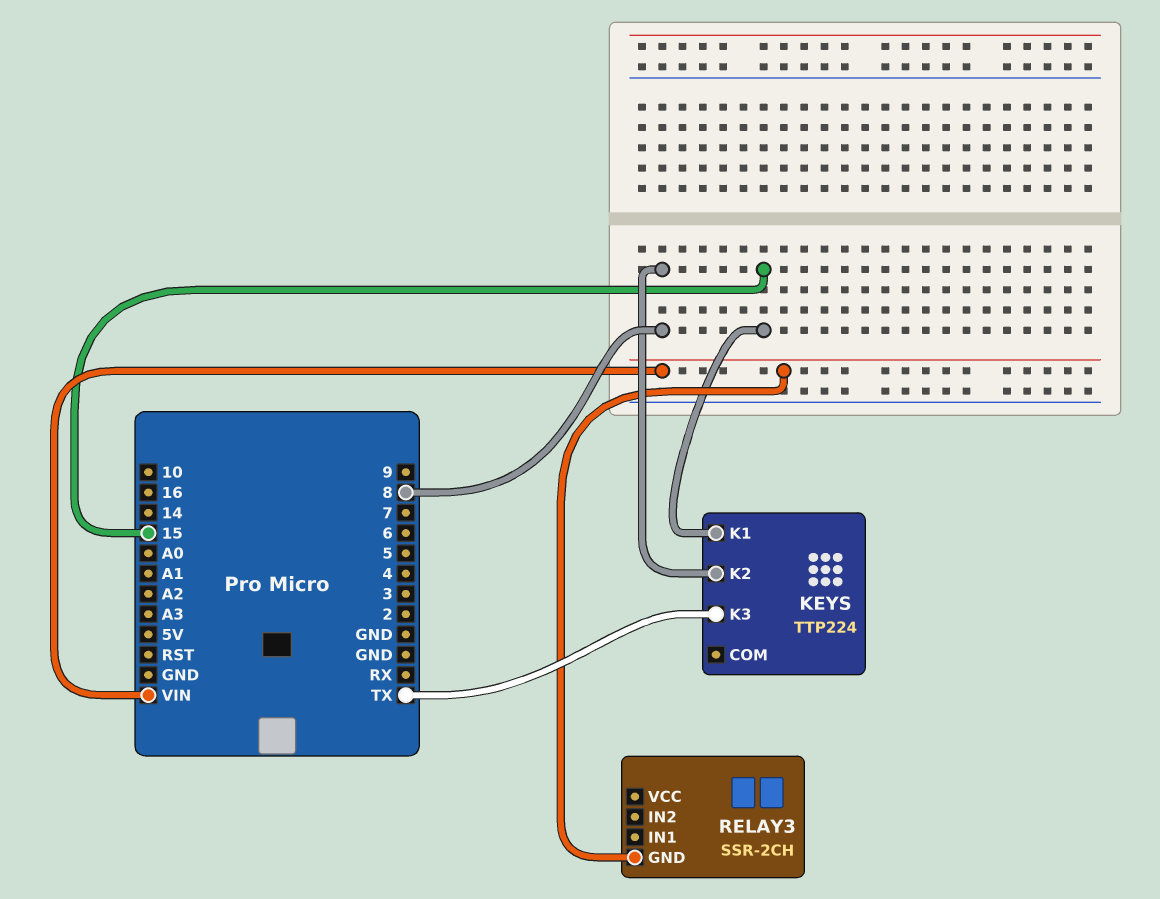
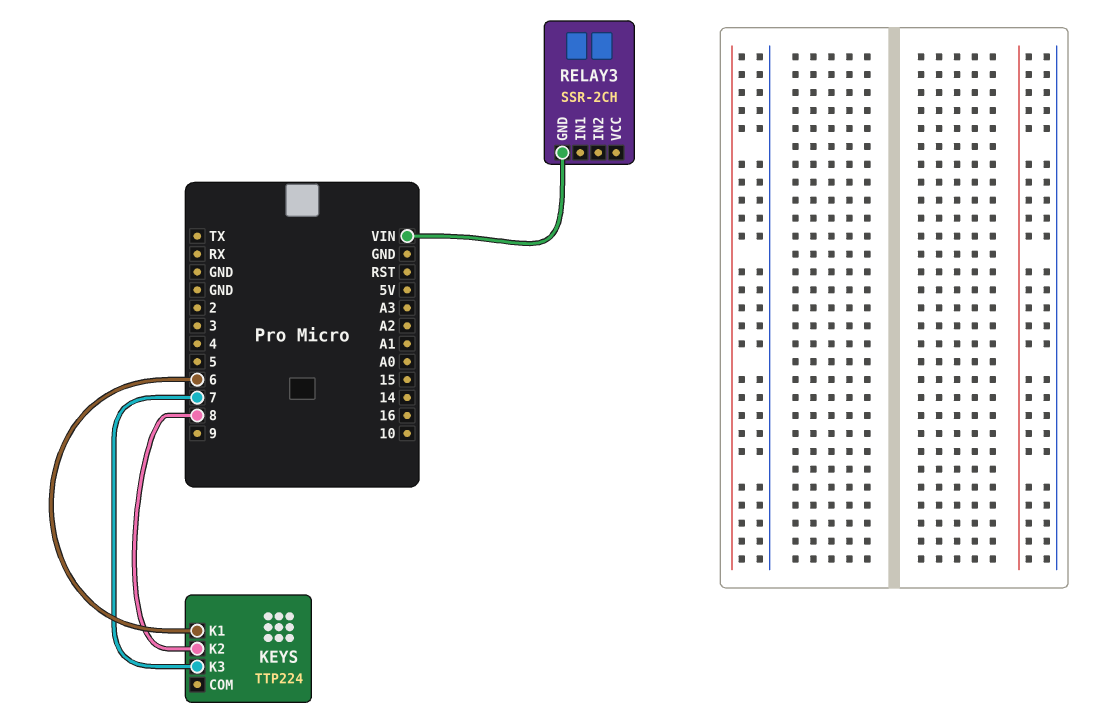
KEYS pin K1: 15 -> 6
KEYS pin K3: TX -> 7

